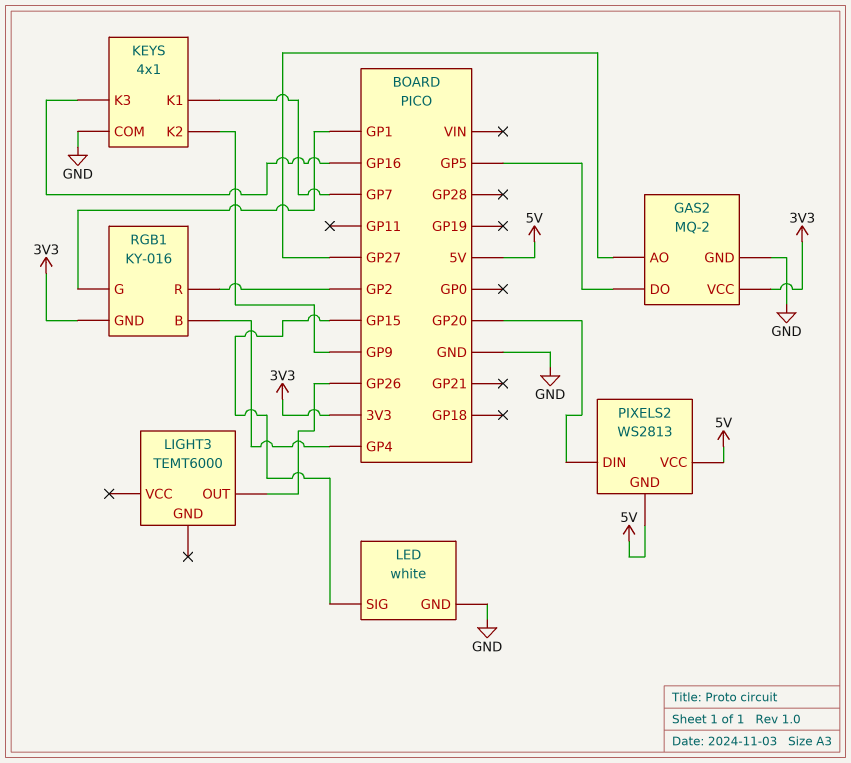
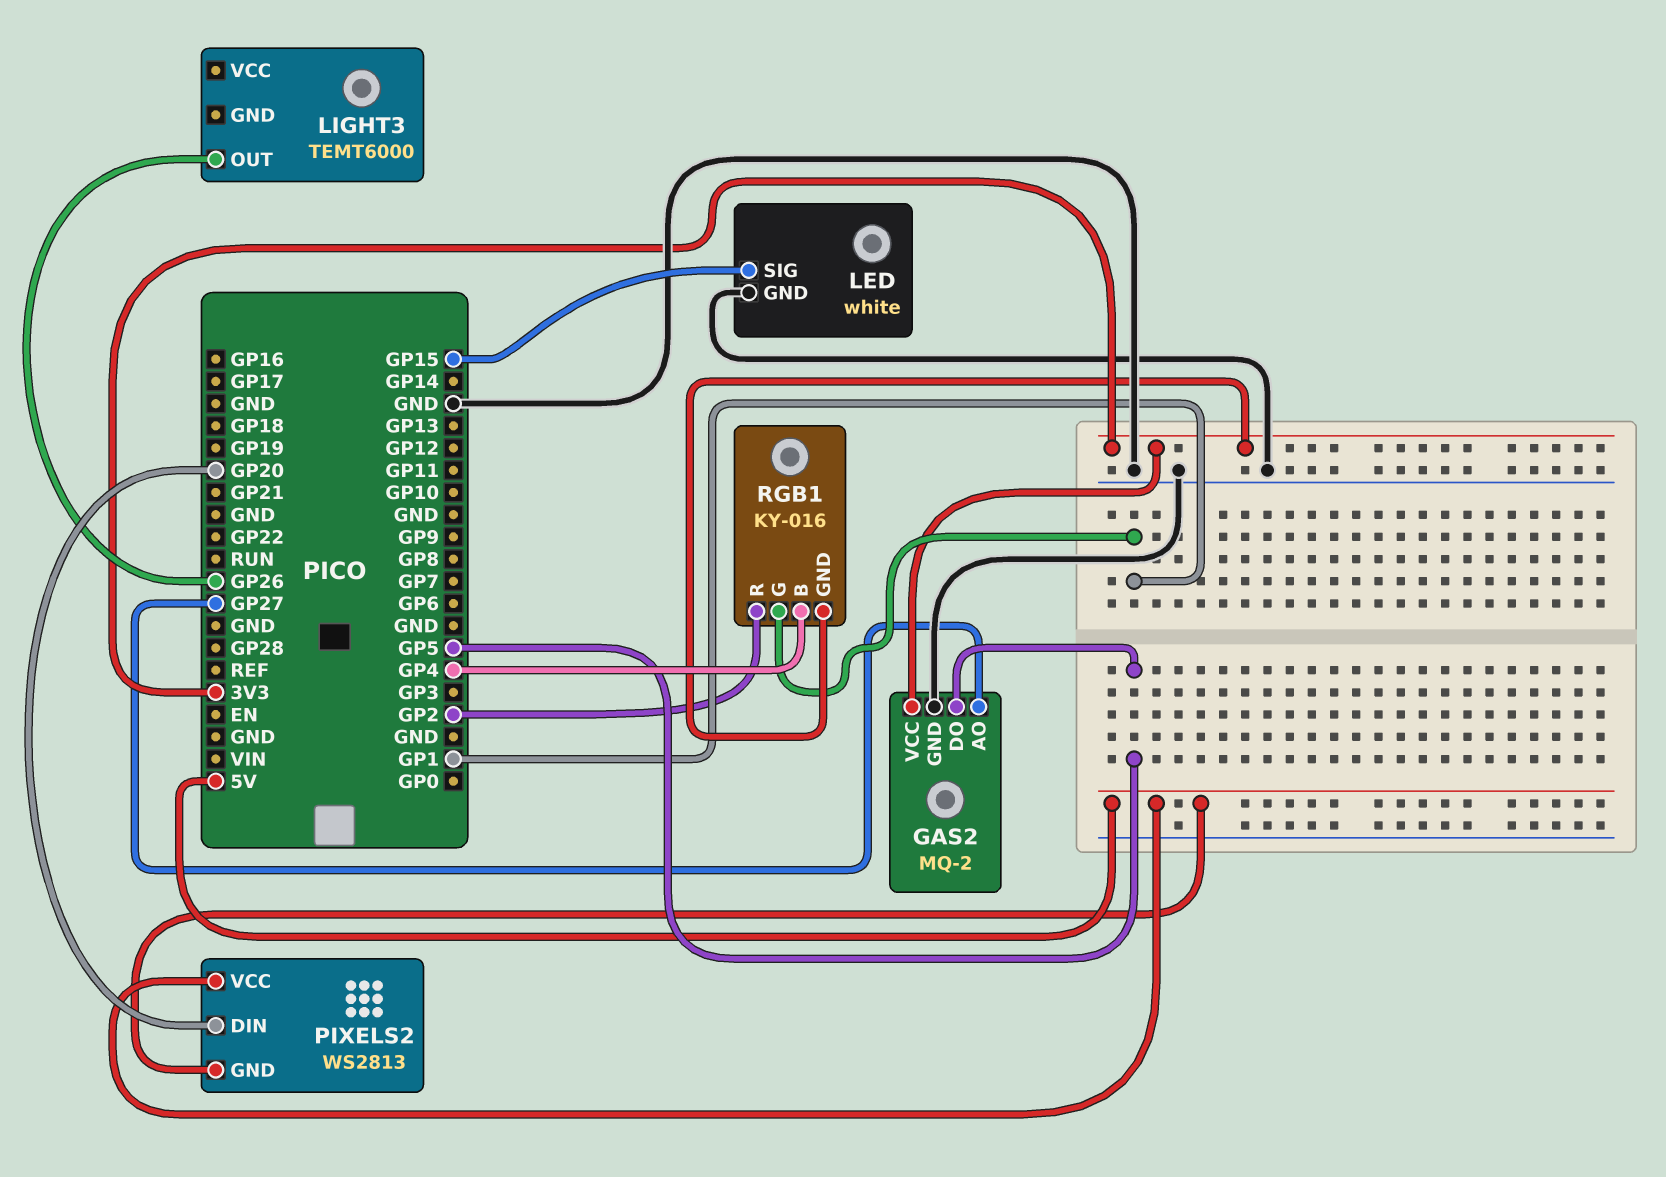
KEYS: 4x1 -> none
KEYS pin COM: GND -> none
KEYS pin K1: GP7 -> none
KEYS pin K2: GP9 -> none
KEYS pin K3: GP16 -> none

